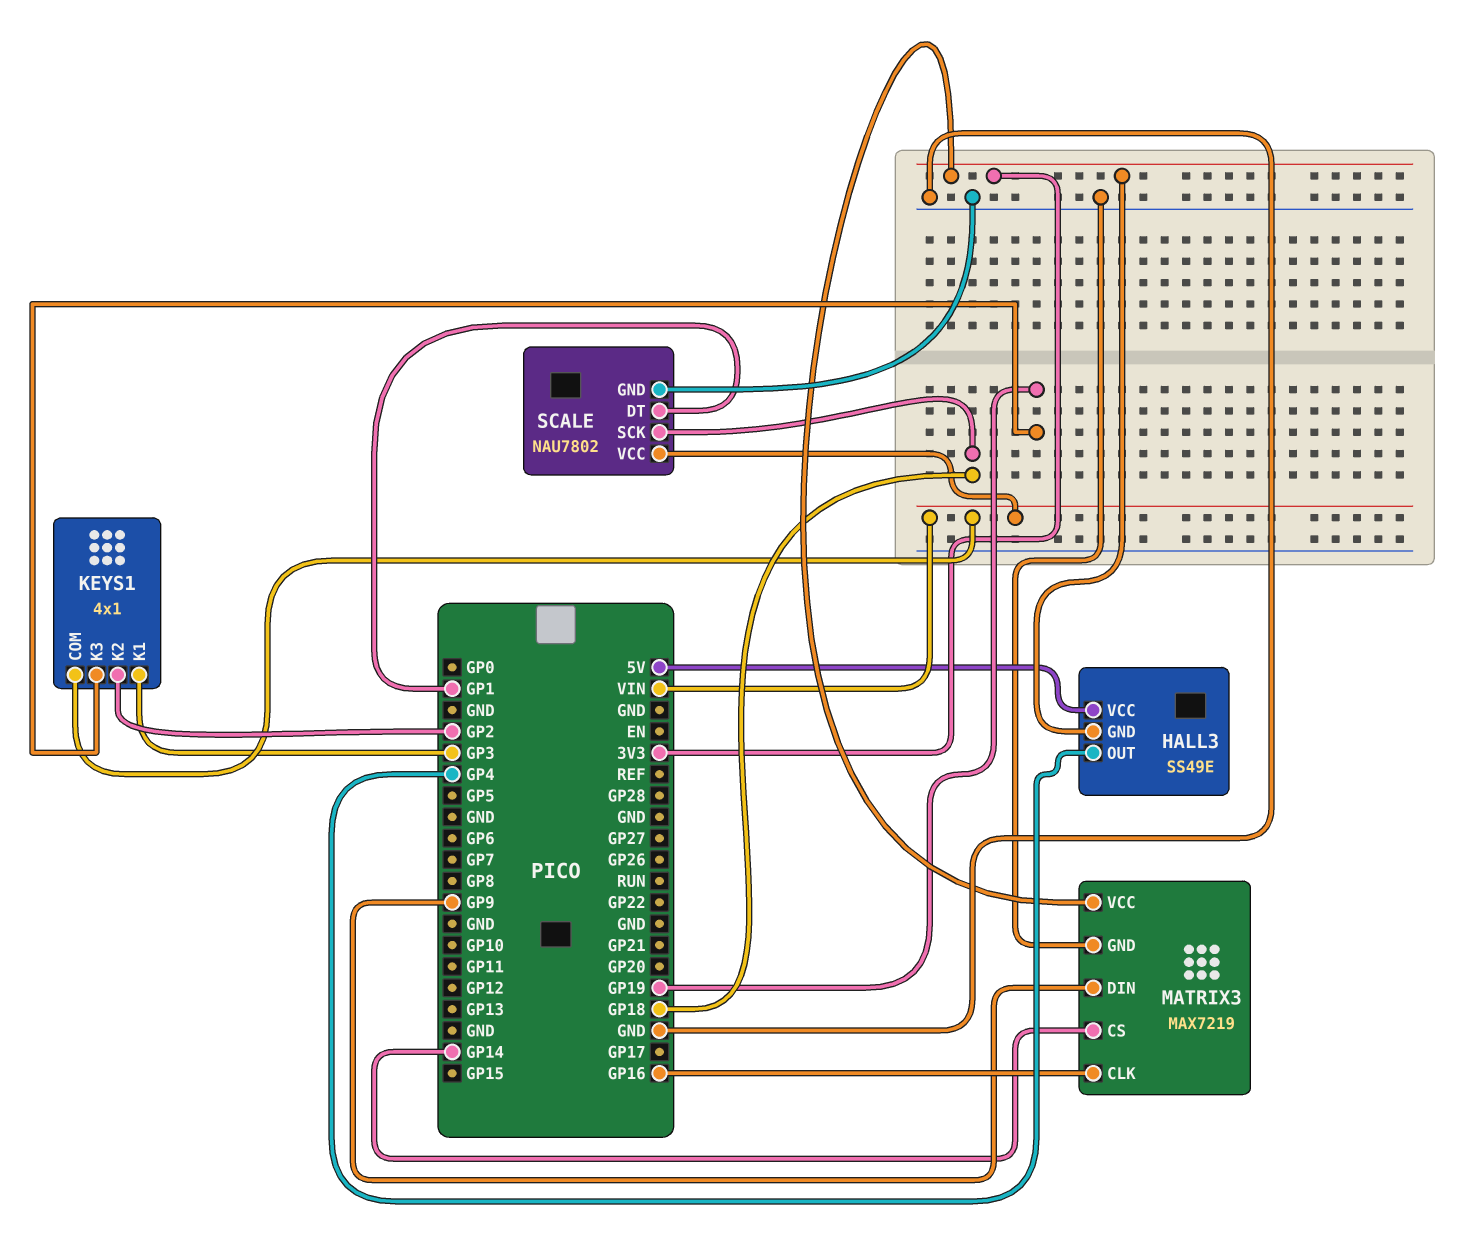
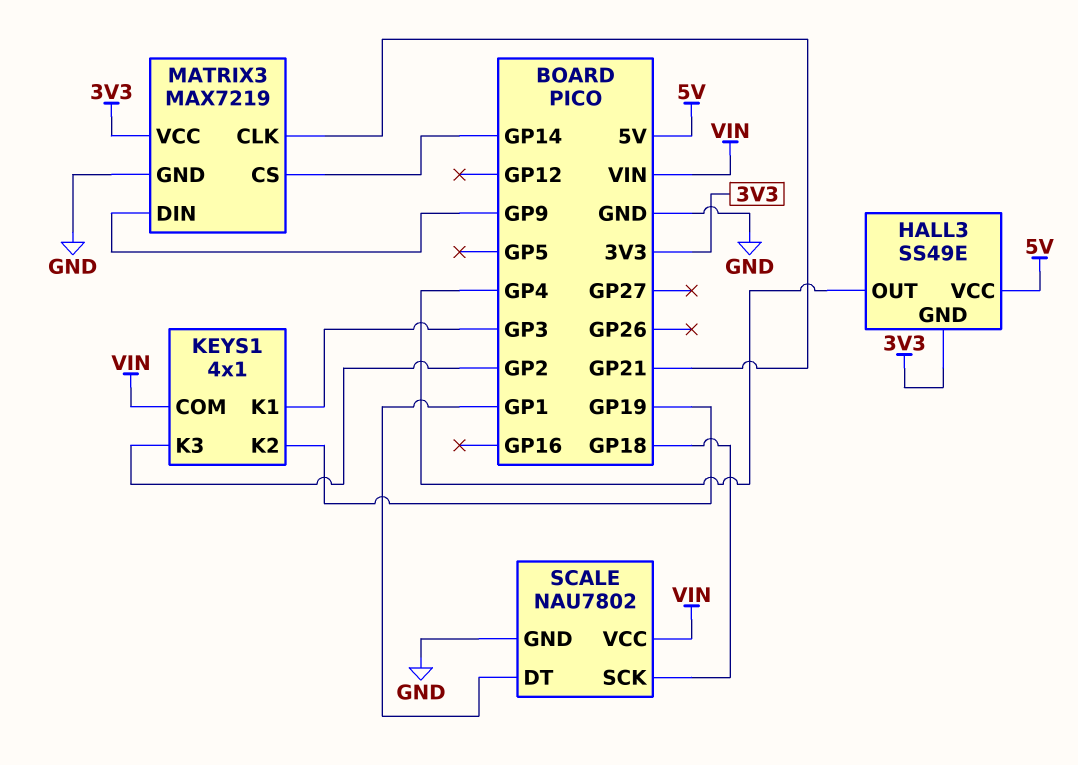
KEYS1 pin K2: GP2 -> GP19
KEYS1 pin K3: GP19 -> GP2
MATRIX3 pin CLK: GP16 -> GP21

